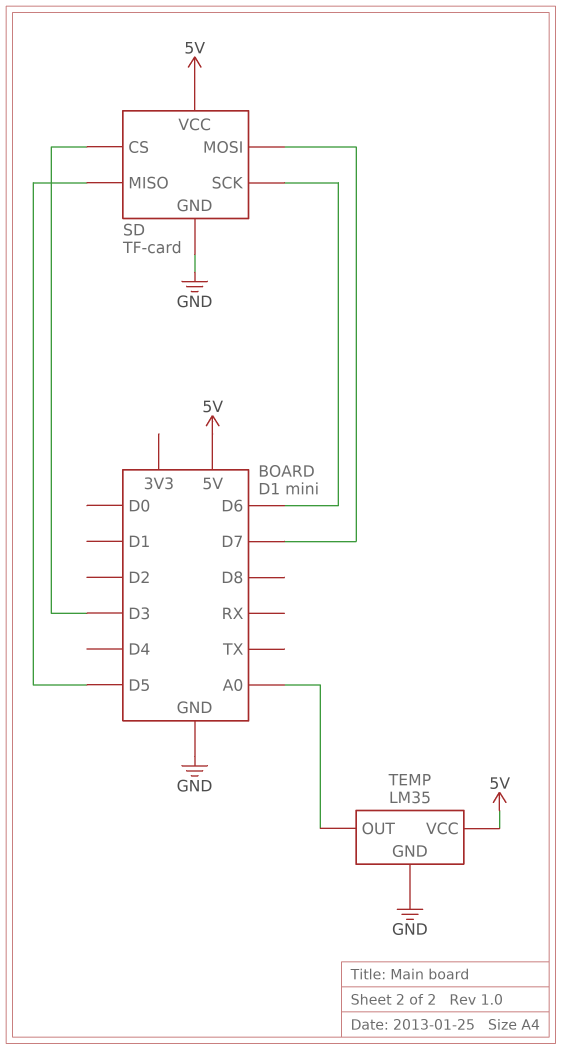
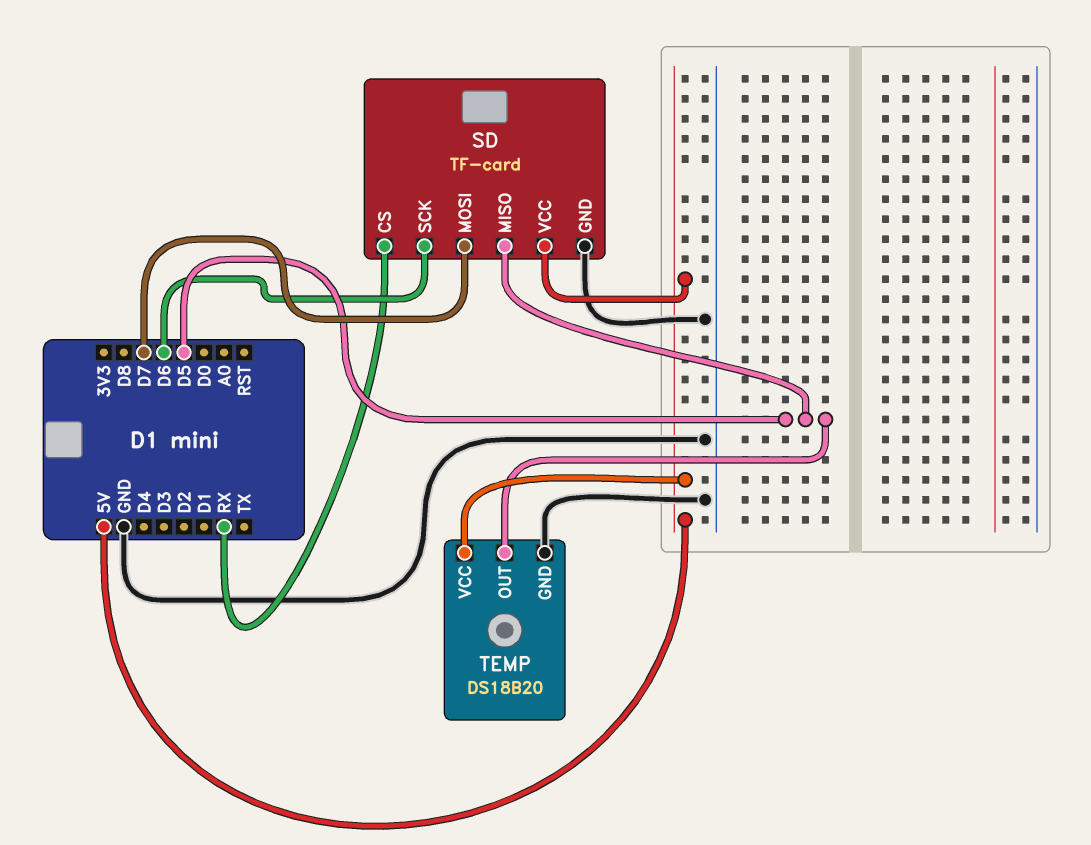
SD pin CS: D3 -> RX
TEMP: LM35 -> DS18B20
TEMP pin OUT: A0 -> D5

